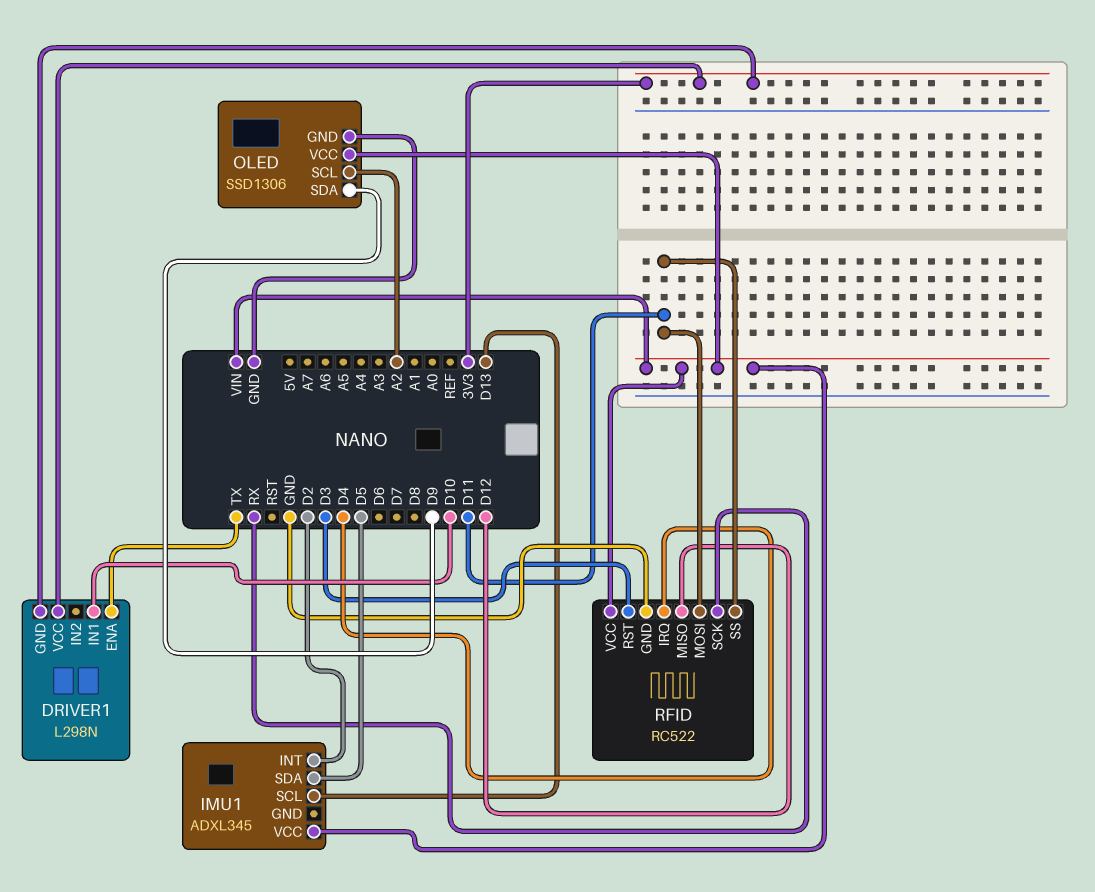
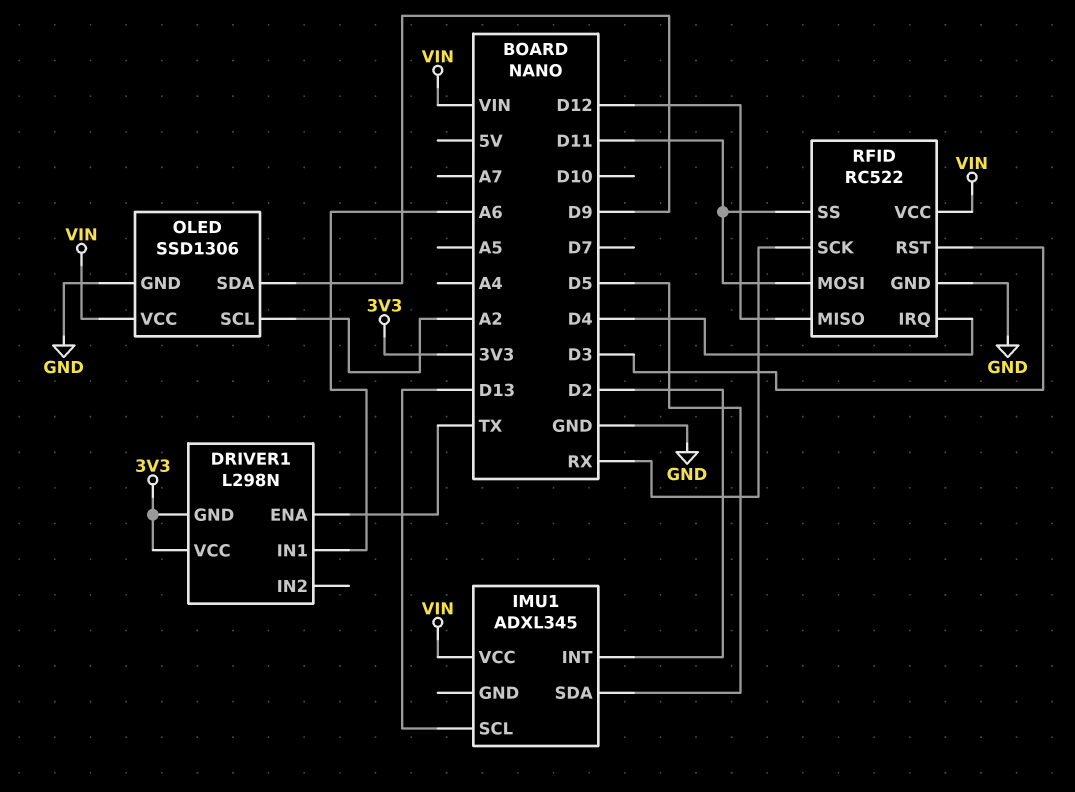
DRIVER1 pin IN1: D10 -> A6

